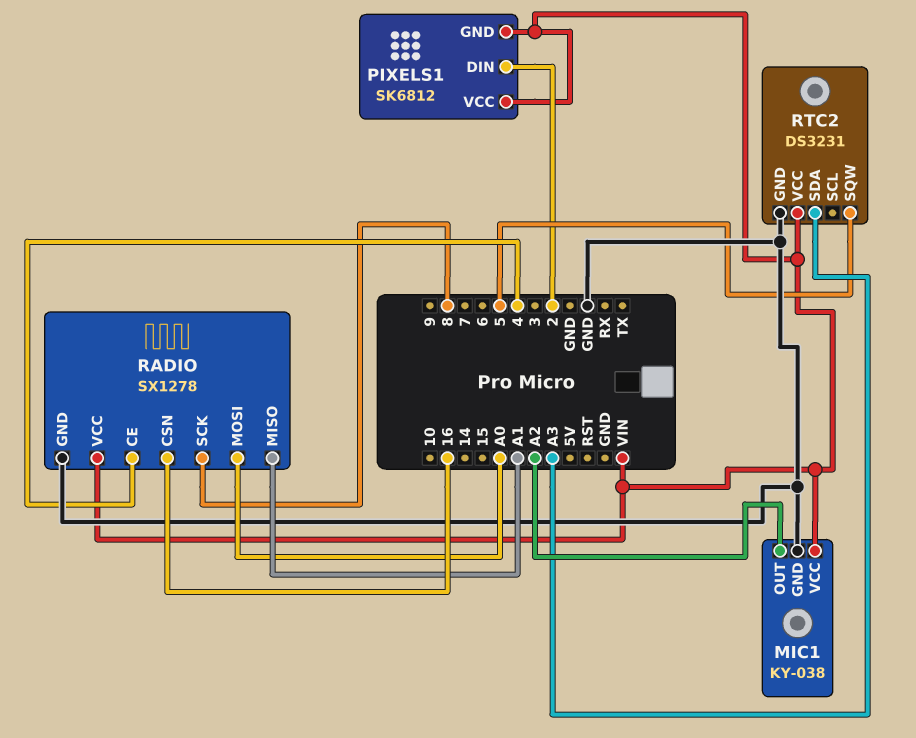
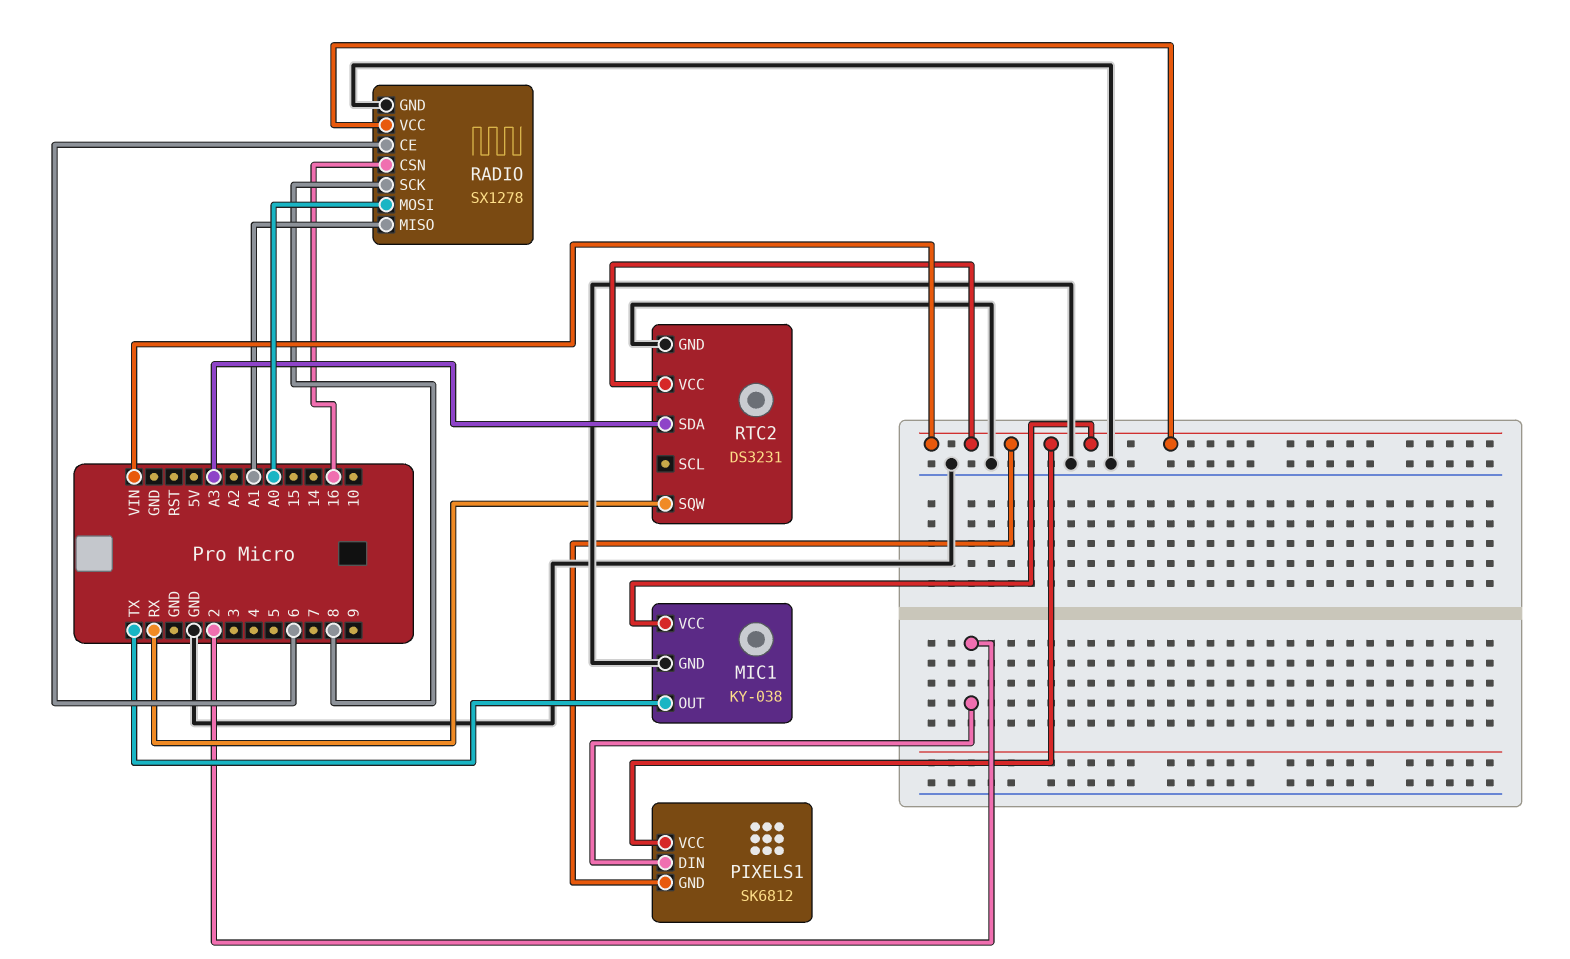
MIC1 pin OUT: A2 -> TX
RADIO pin CE: 4 -> 6
RTC2 pin SQW: 5 -> RX

